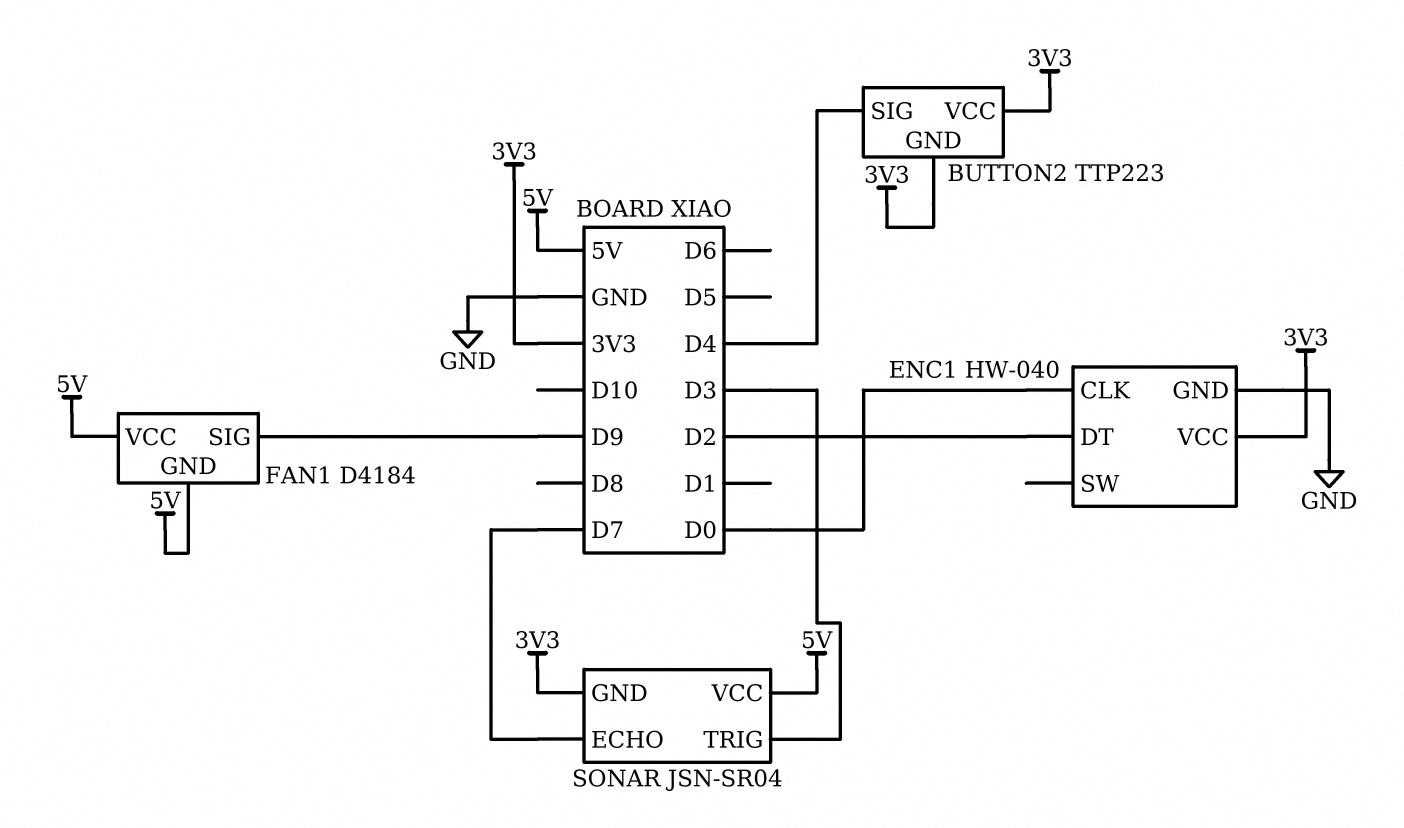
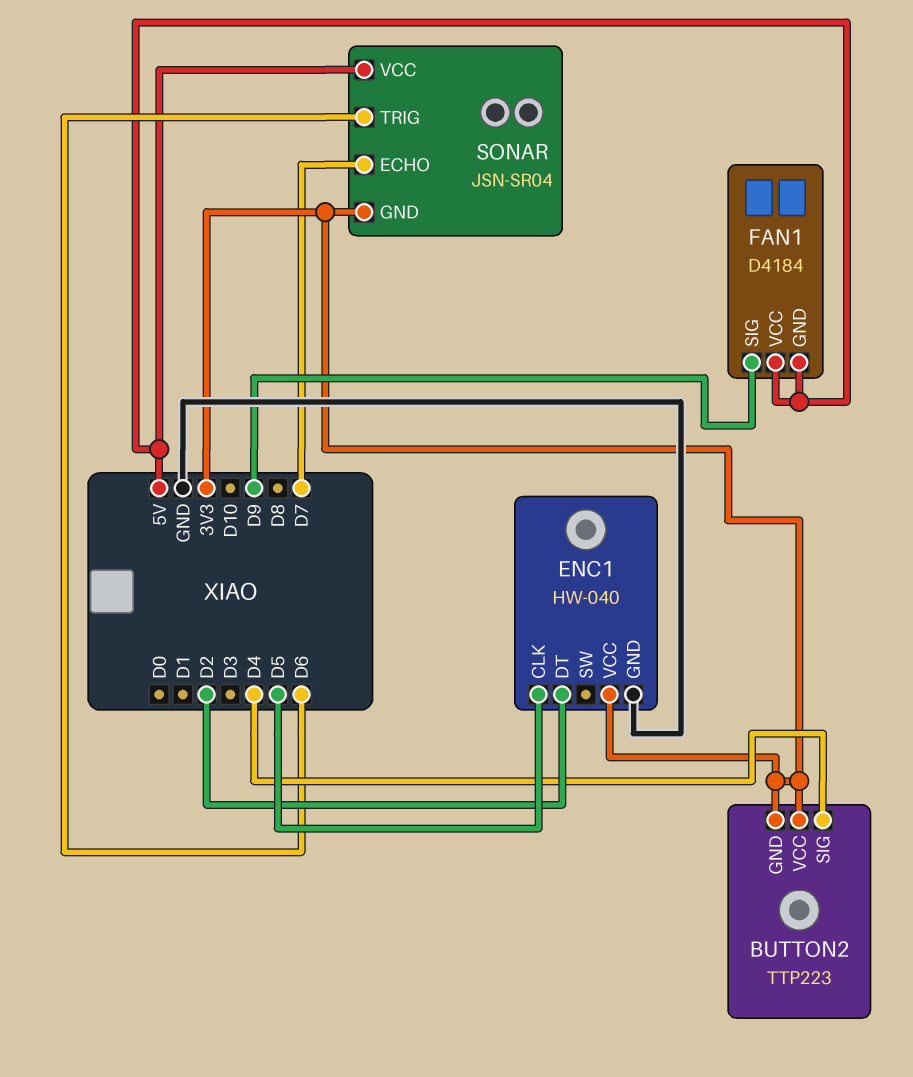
ENC1 pin CLK: D0 -> D5
SONAR pin TRIG: D3 -> D6

